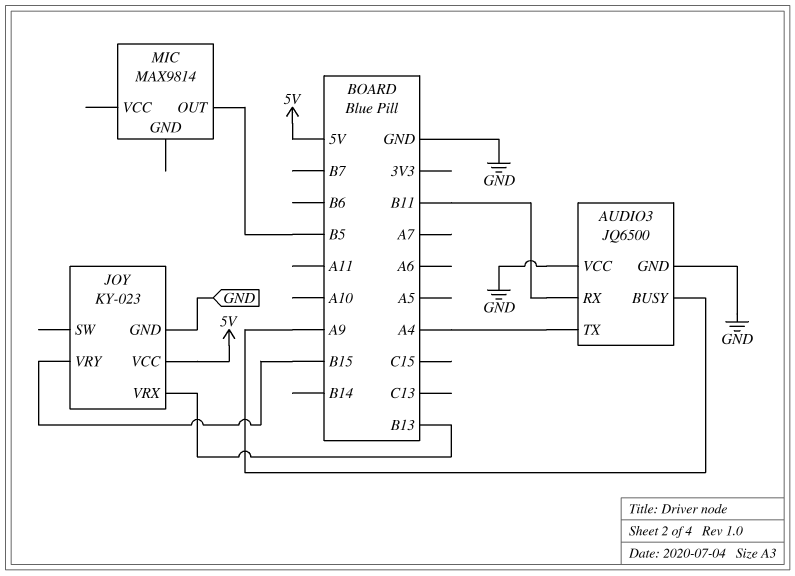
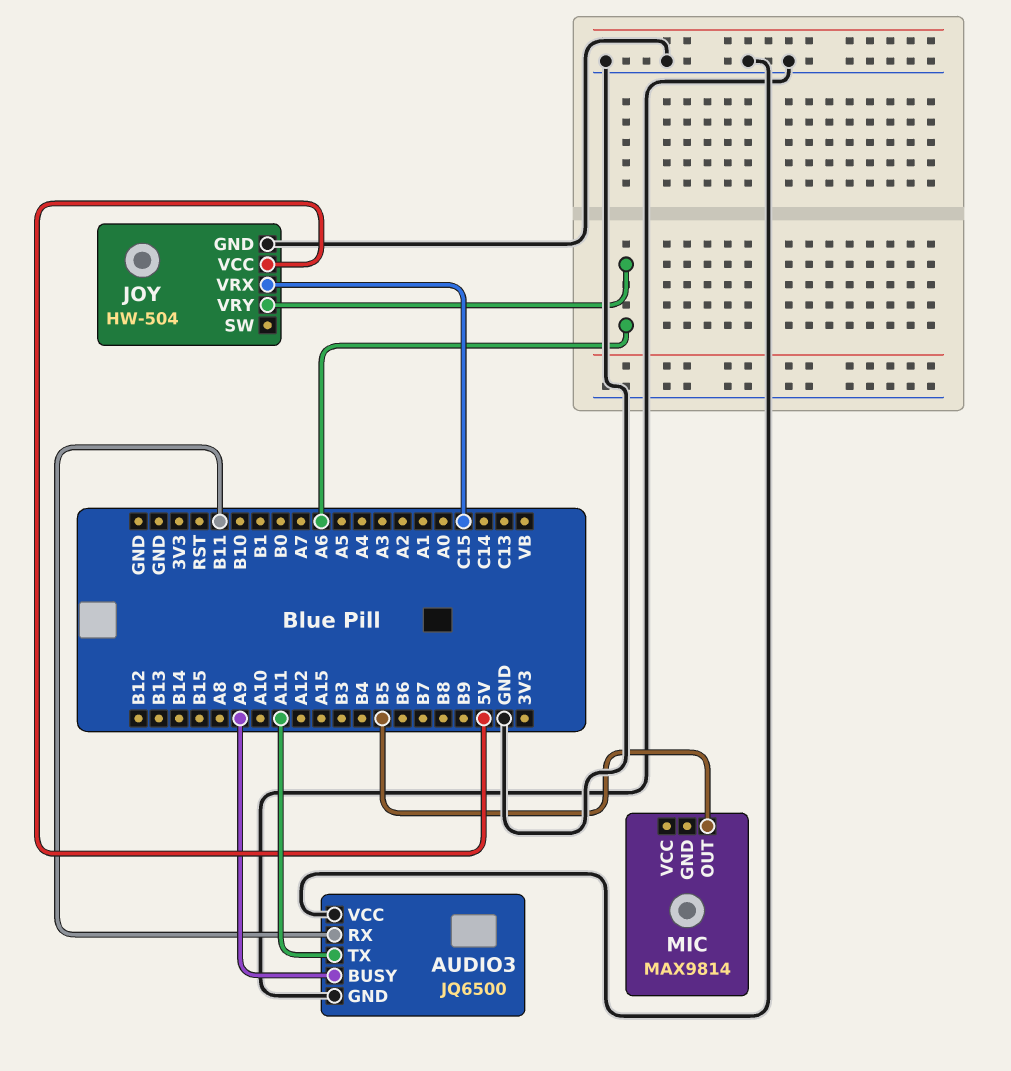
AUDIO3 pin TX: A4 -> A11
JOY: KY-023 -> HW-504
JOY pin VRX: B13 -> C15
JOY pin VRY: B15 -> A6

